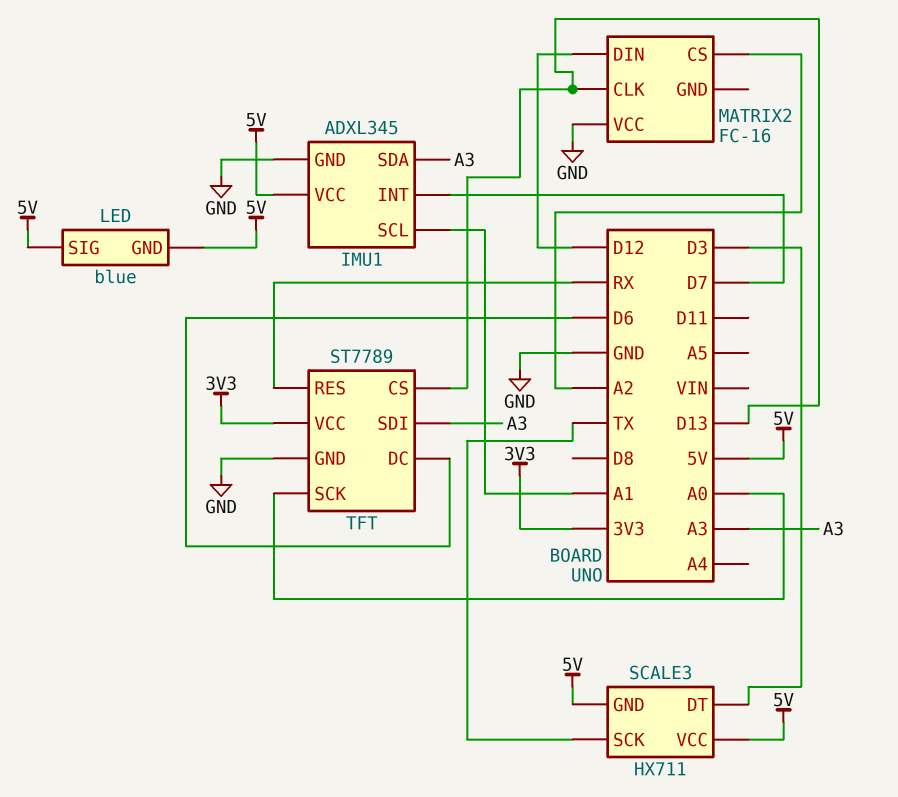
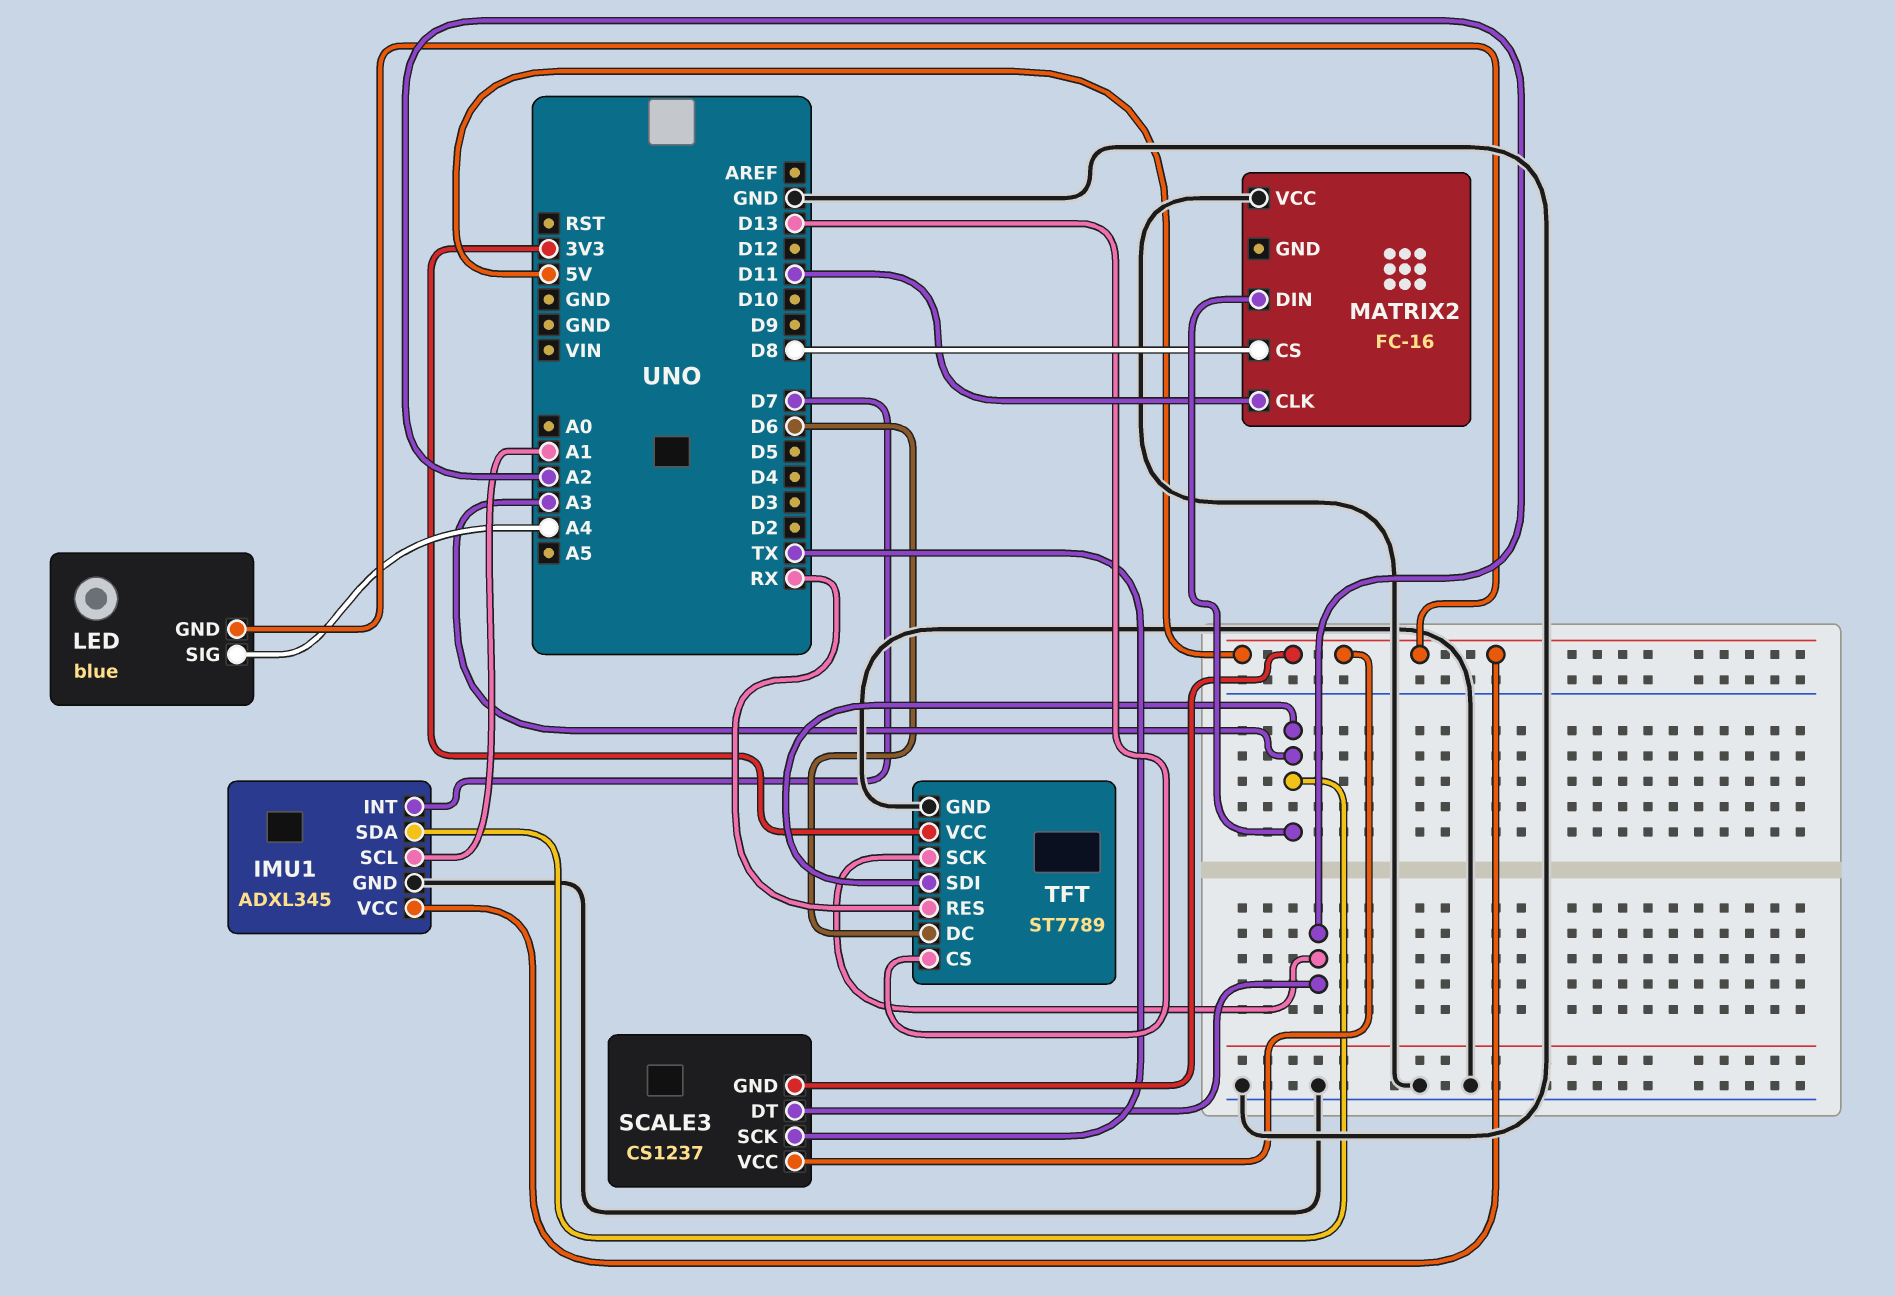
LED pin SIG: 5V -> A4
MATRIX2 pin CLK: D13 -> D11
MATRIX2 pin CS: A2 -> D8
MATRIX2 pin DIN: D12 -> A3
SCALE3: HX711 -> CS1237
SCALE3 pin DT: D3 -> A2
TFT pin SCK: A0 -> A2

